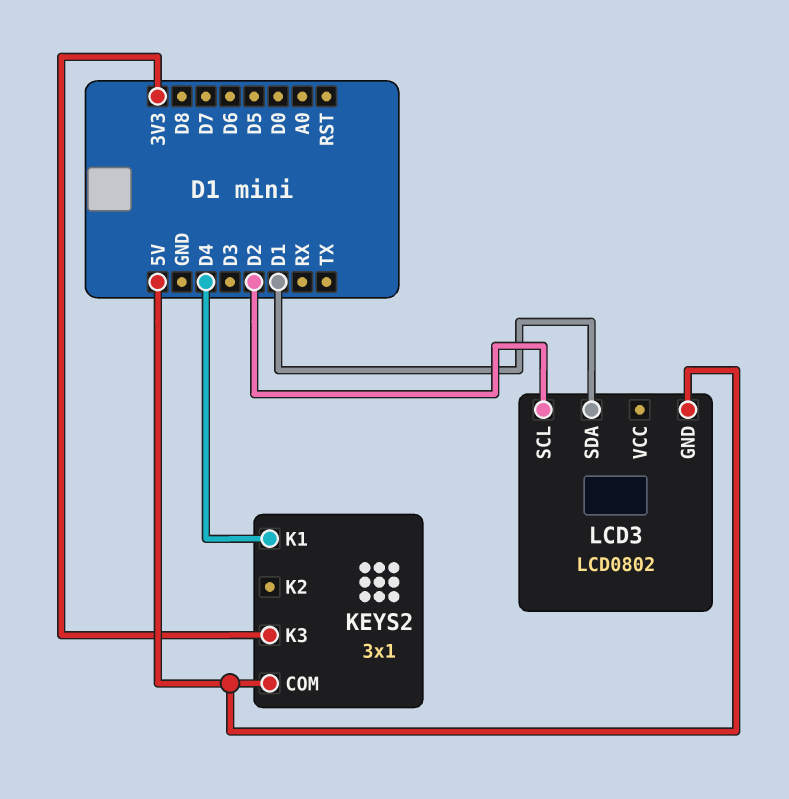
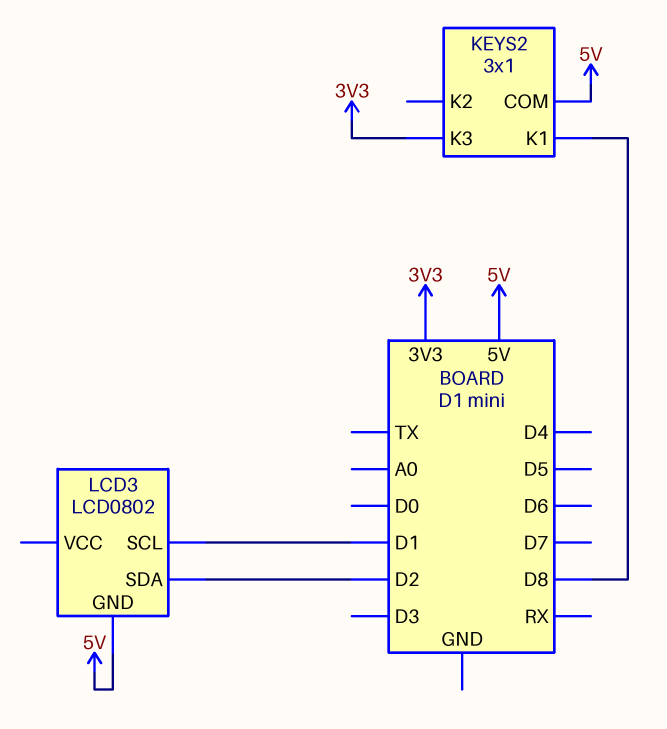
KEYS2 pin K1: D4 -> D8
LCD3 pin SCL: D2 -> D1
LCD3 pin SDA: D1 -> D2

